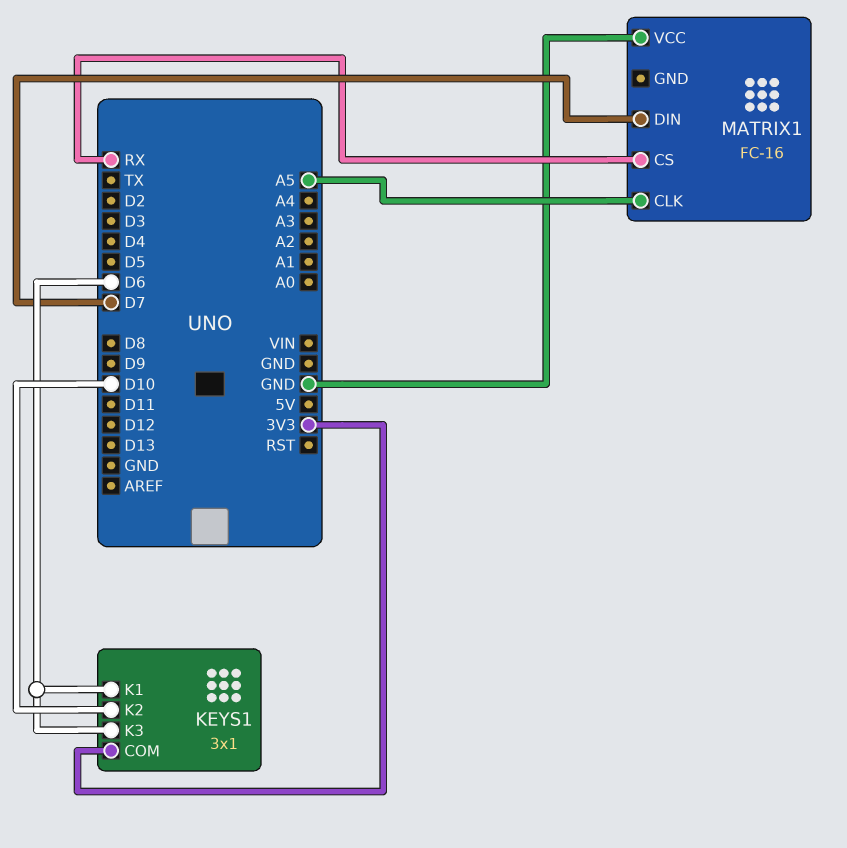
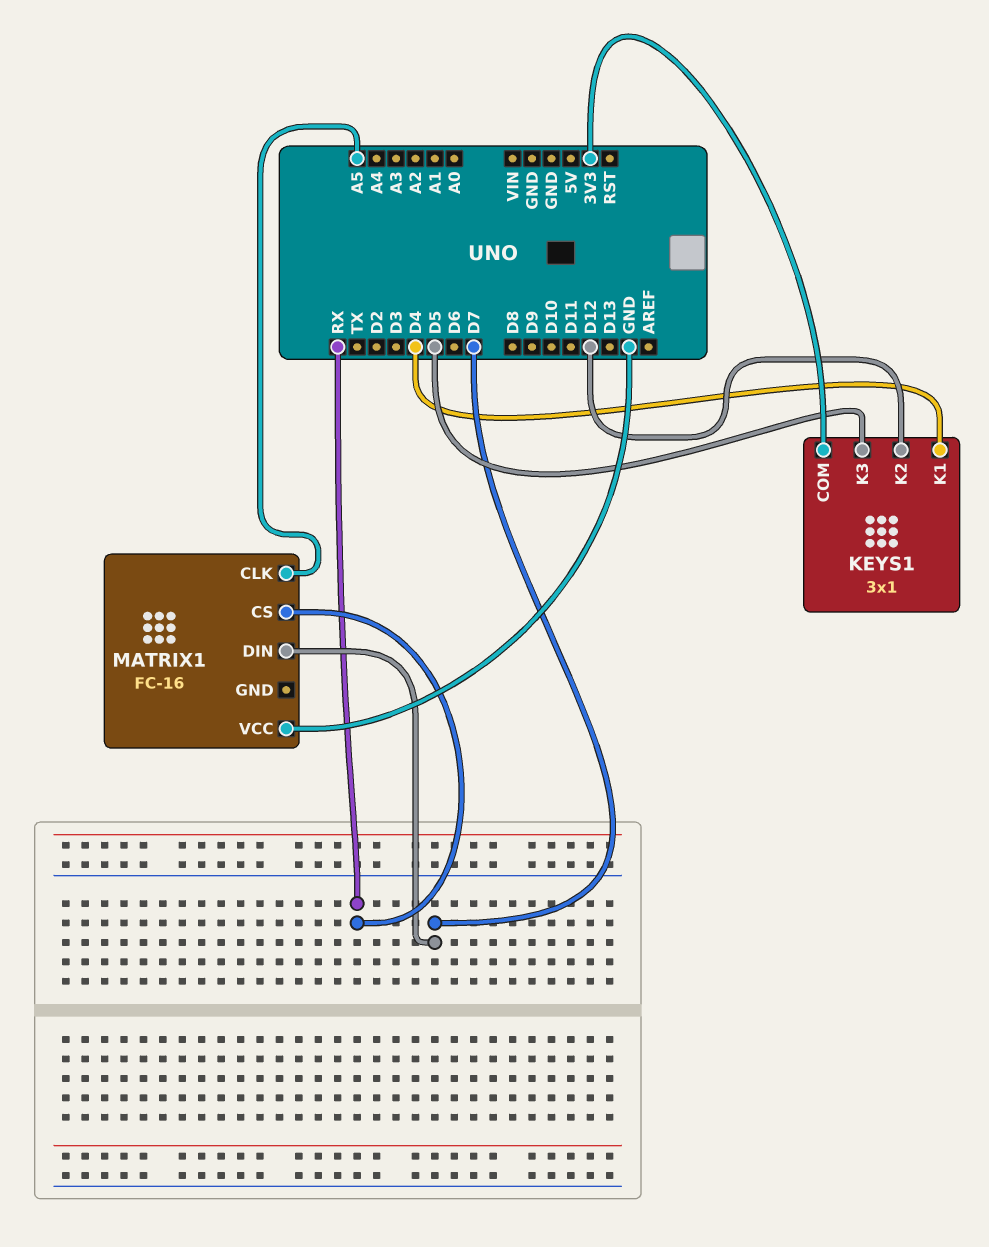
KEYS1 pin K1: D6 -> D4
KEYS1 pin K2: D10 -> D12
KEYS1 pin K3: D6 -> D5

